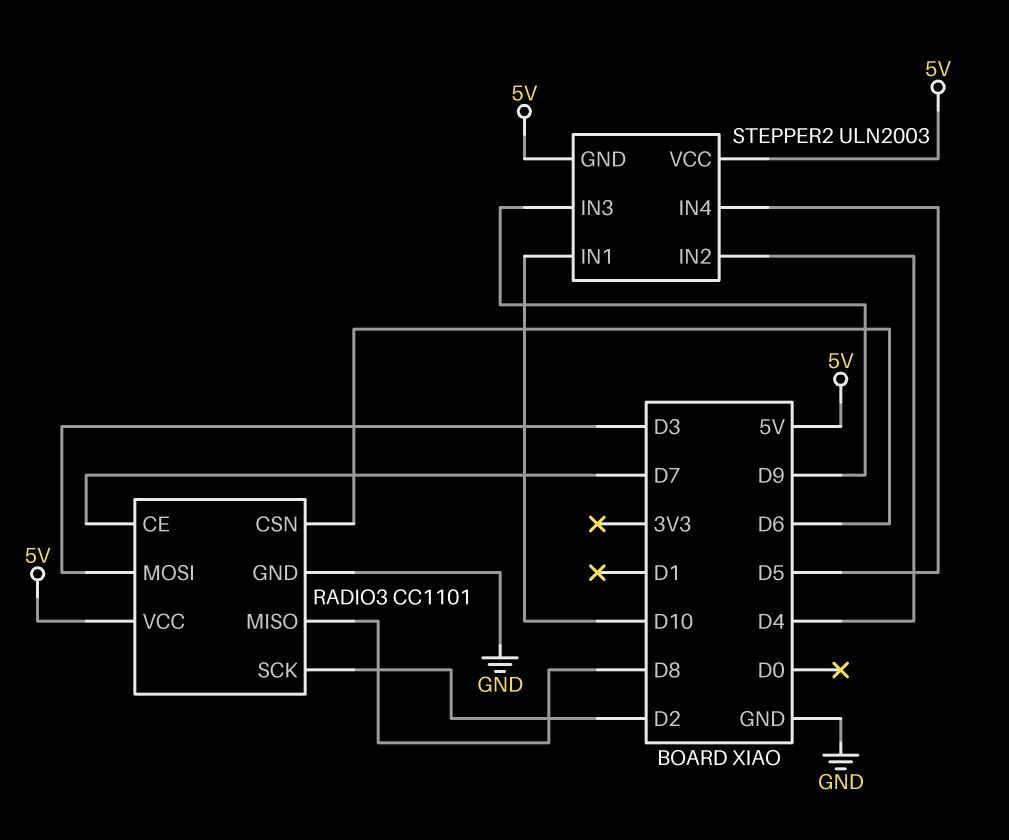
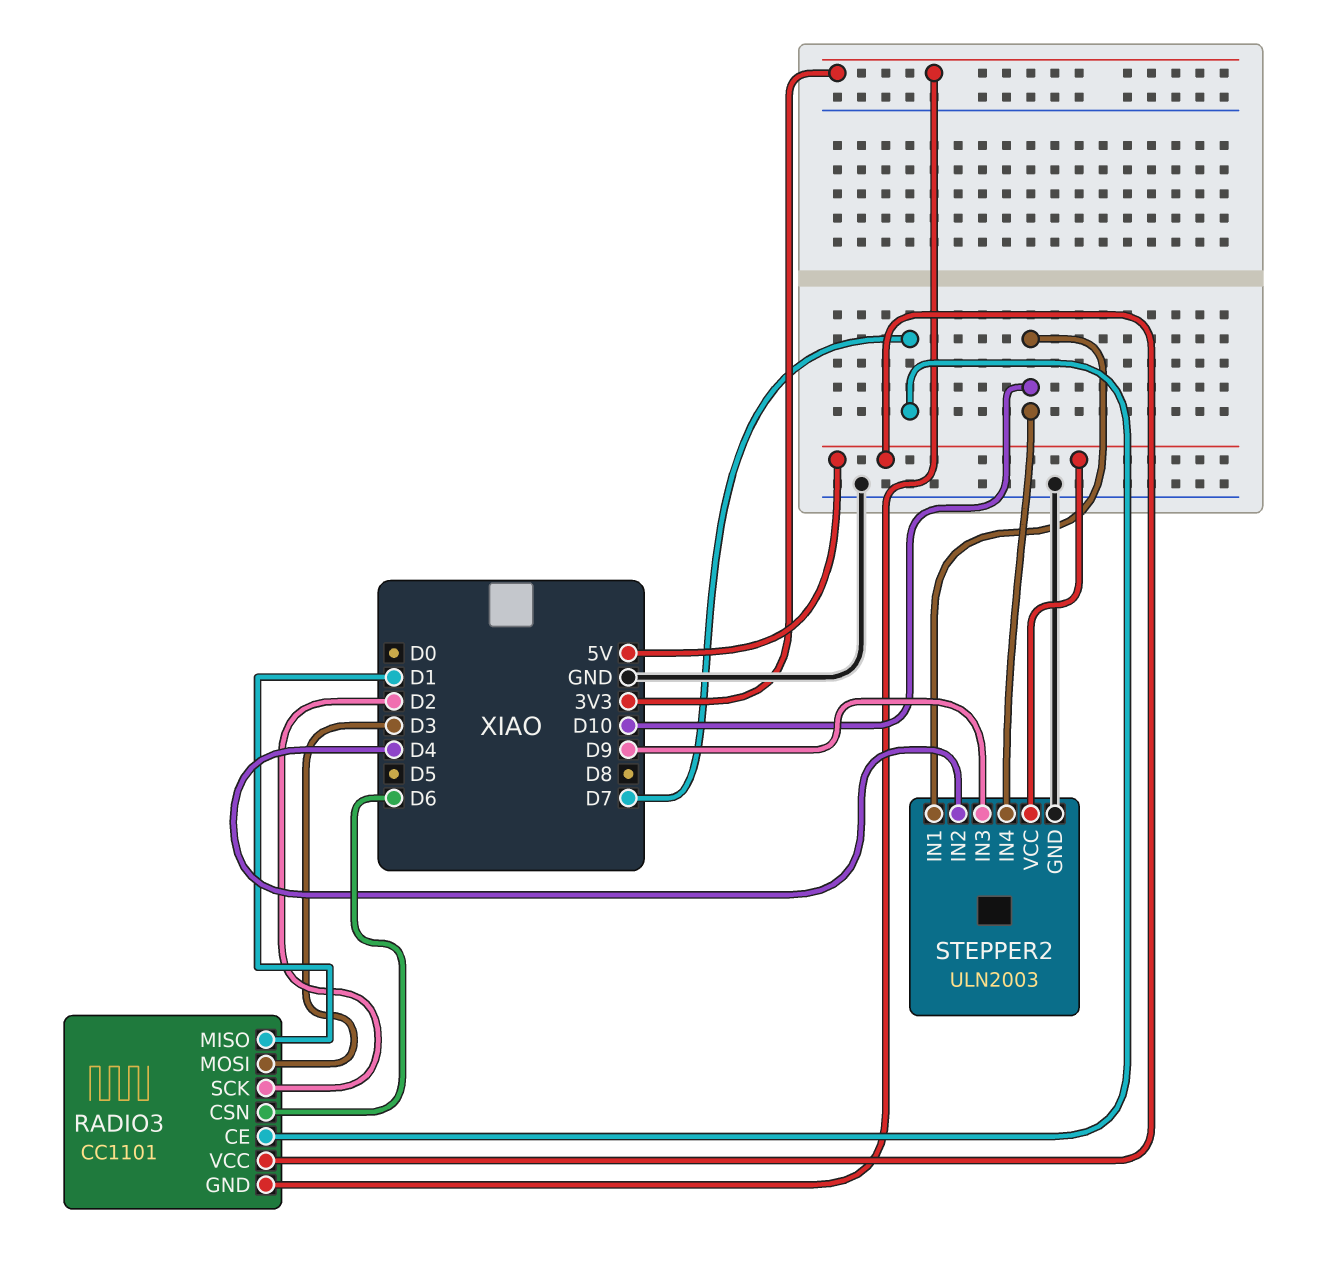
RADIO3 pin GND: GND -> 3V3
RADIO3 pin MISO: D8 -> D1
STEPPER2 pin GND: 5V -> GND
STEPPER2 pin IN4: D5 -> D10

